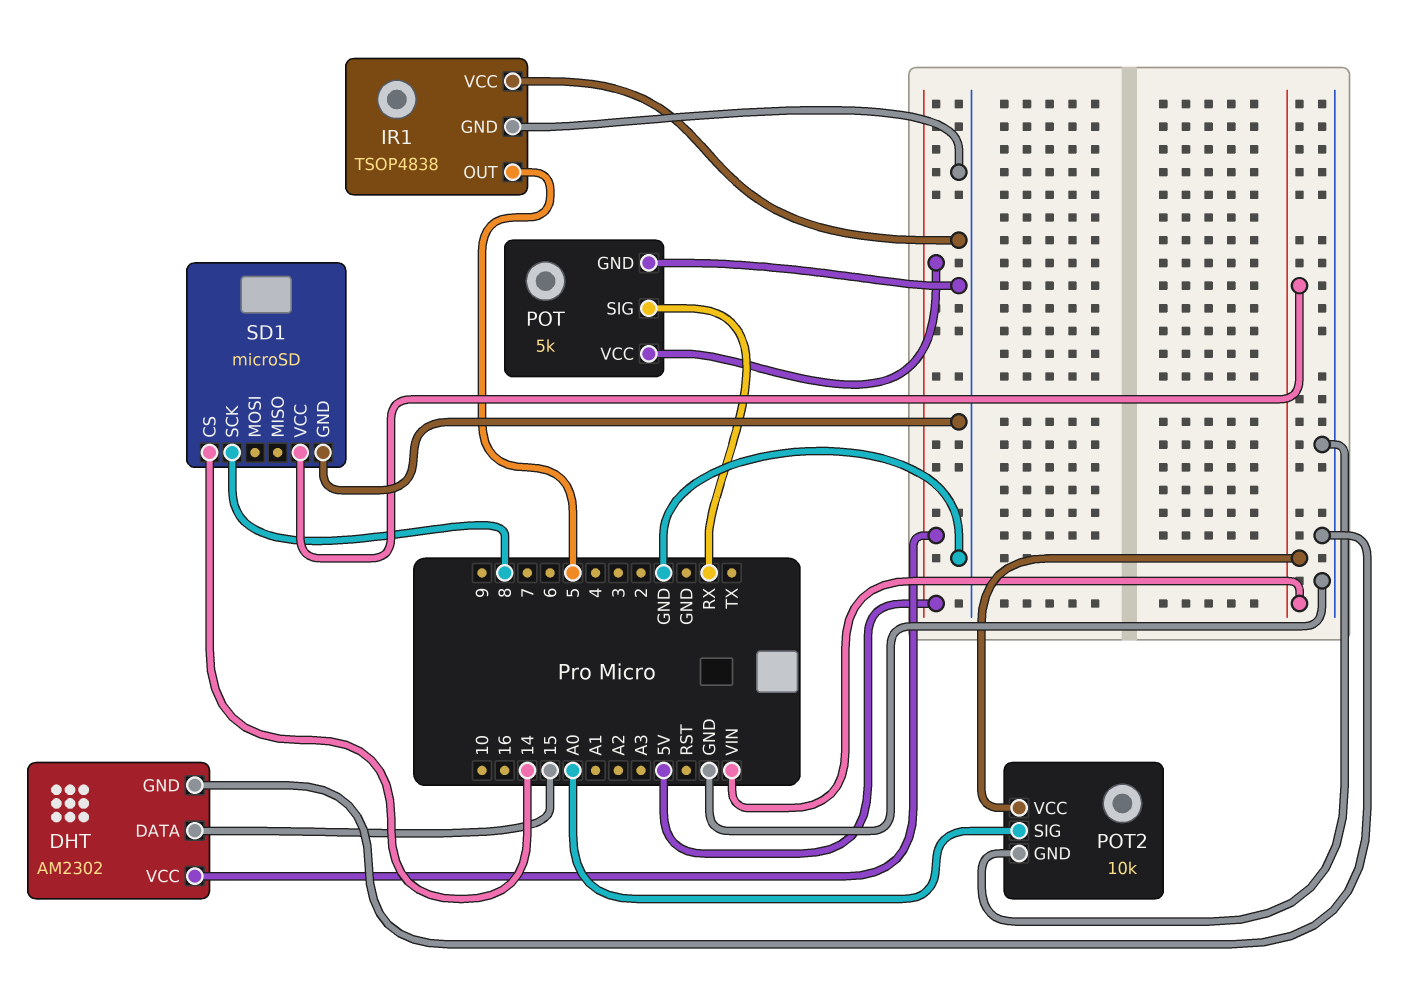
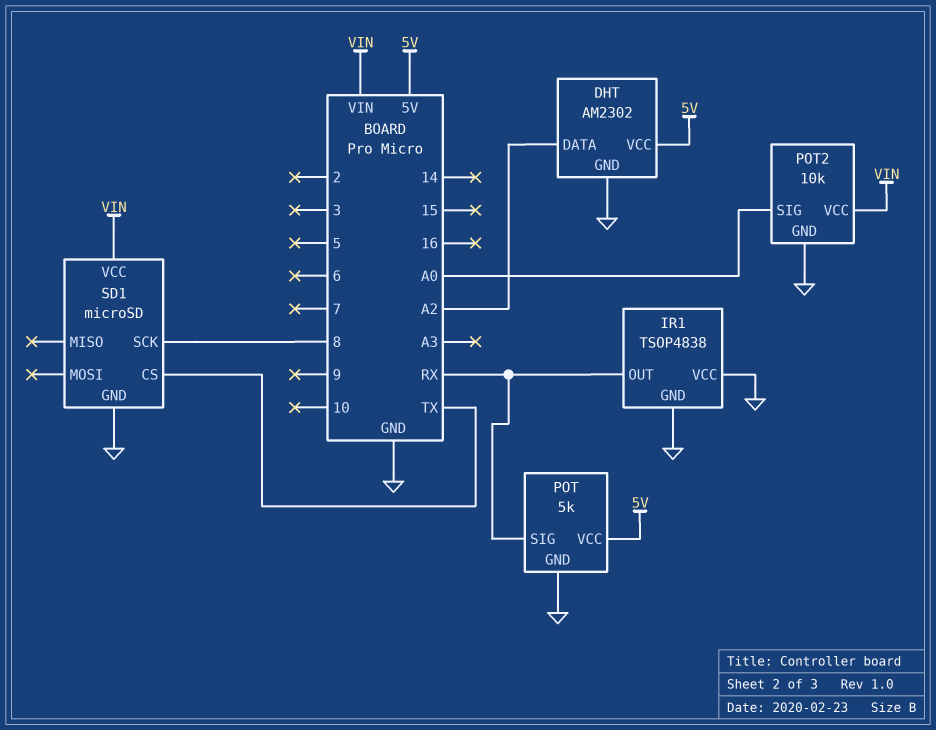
DHT pin DATA: 15 -> A2
IR1 pin OUT: 5 -> RX
SD1 pin CS: 14 -> TX

